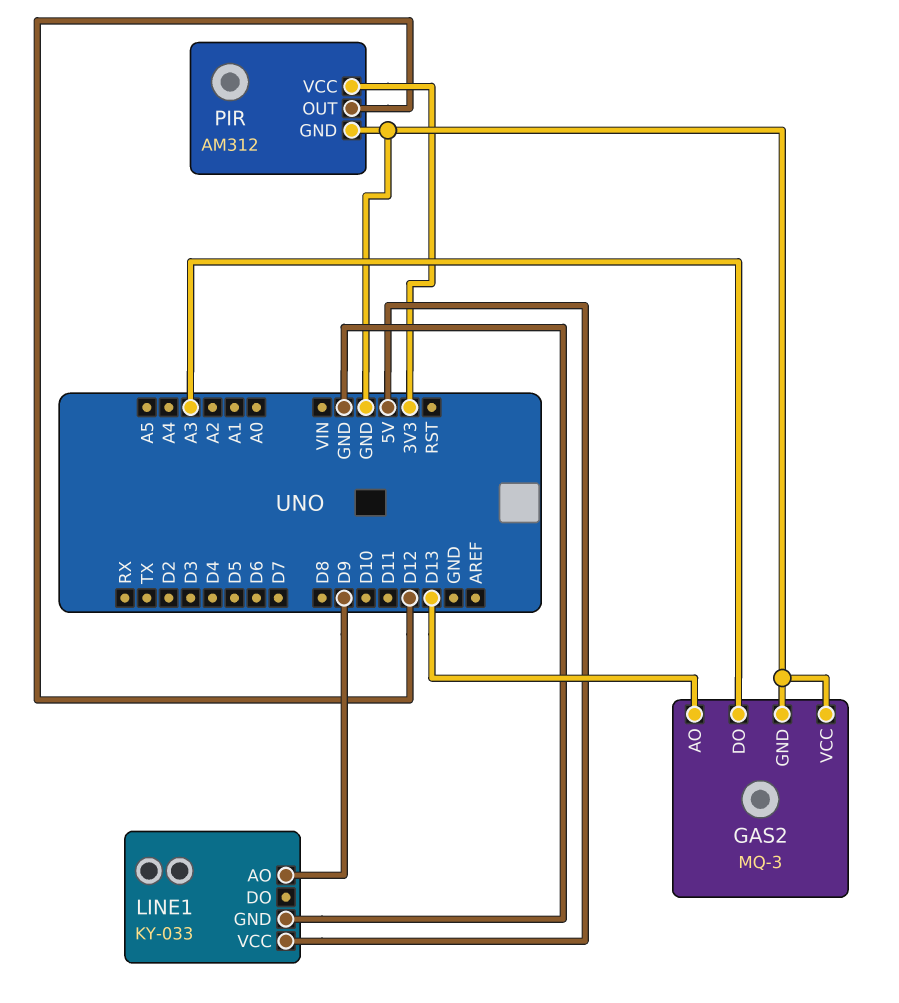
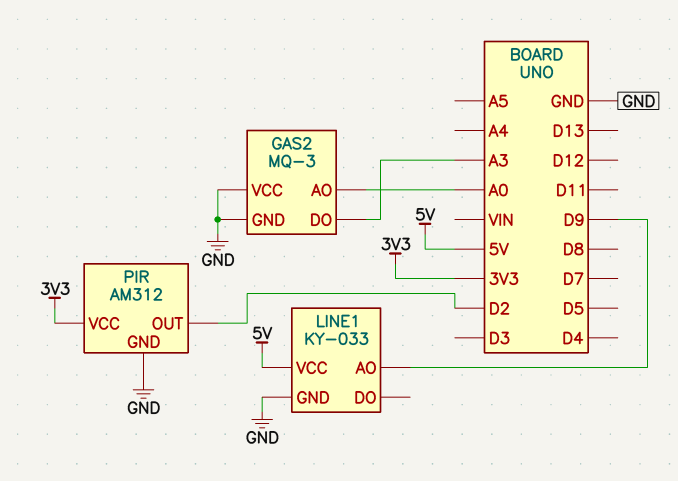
GAS2 pin AO: D13 -> A0
PIR pin OUT: D12 -> D2

